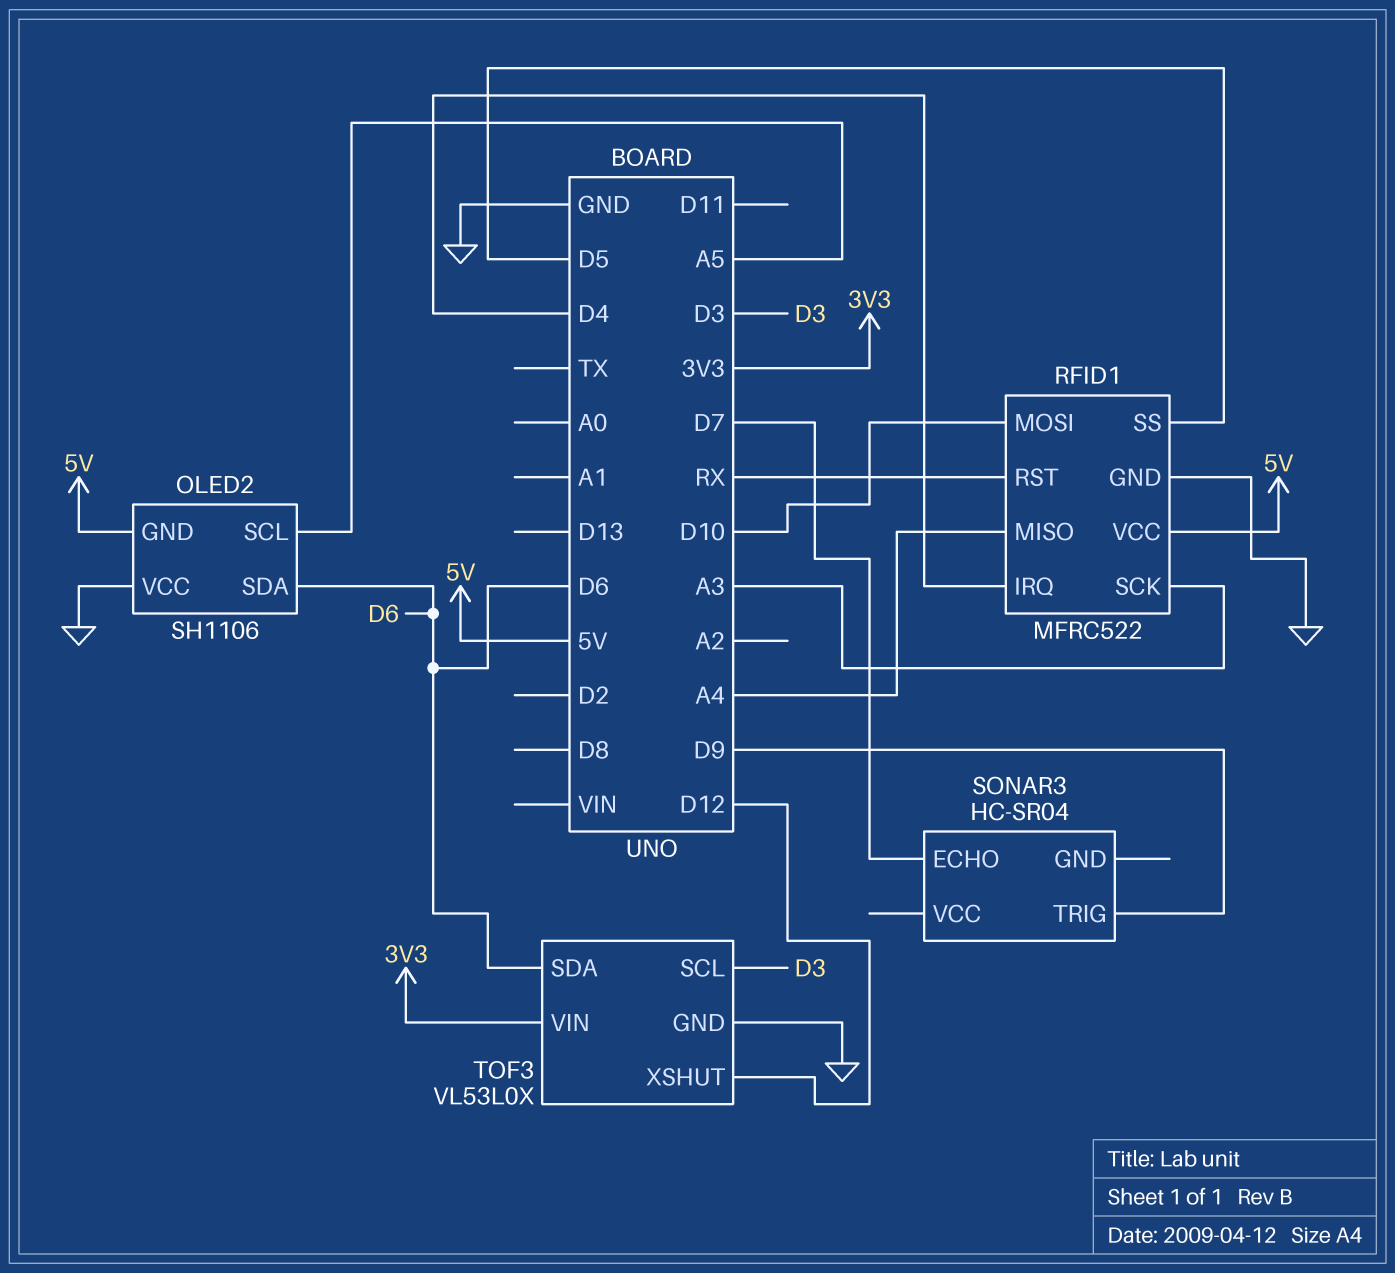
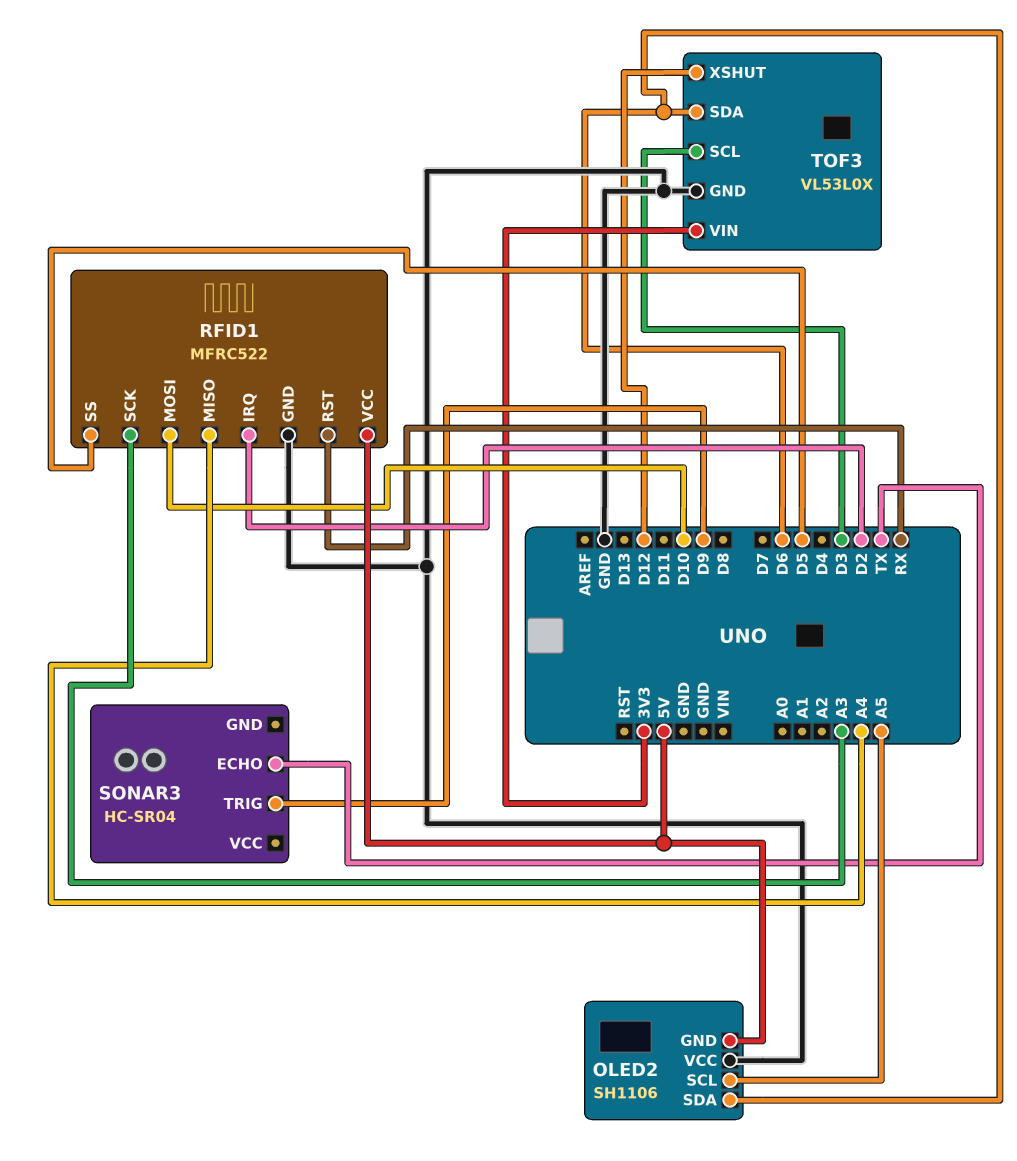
RFID1 pin IRQ: D4 -> D2
SONAR3 pin ECHO: D7 -> TX

